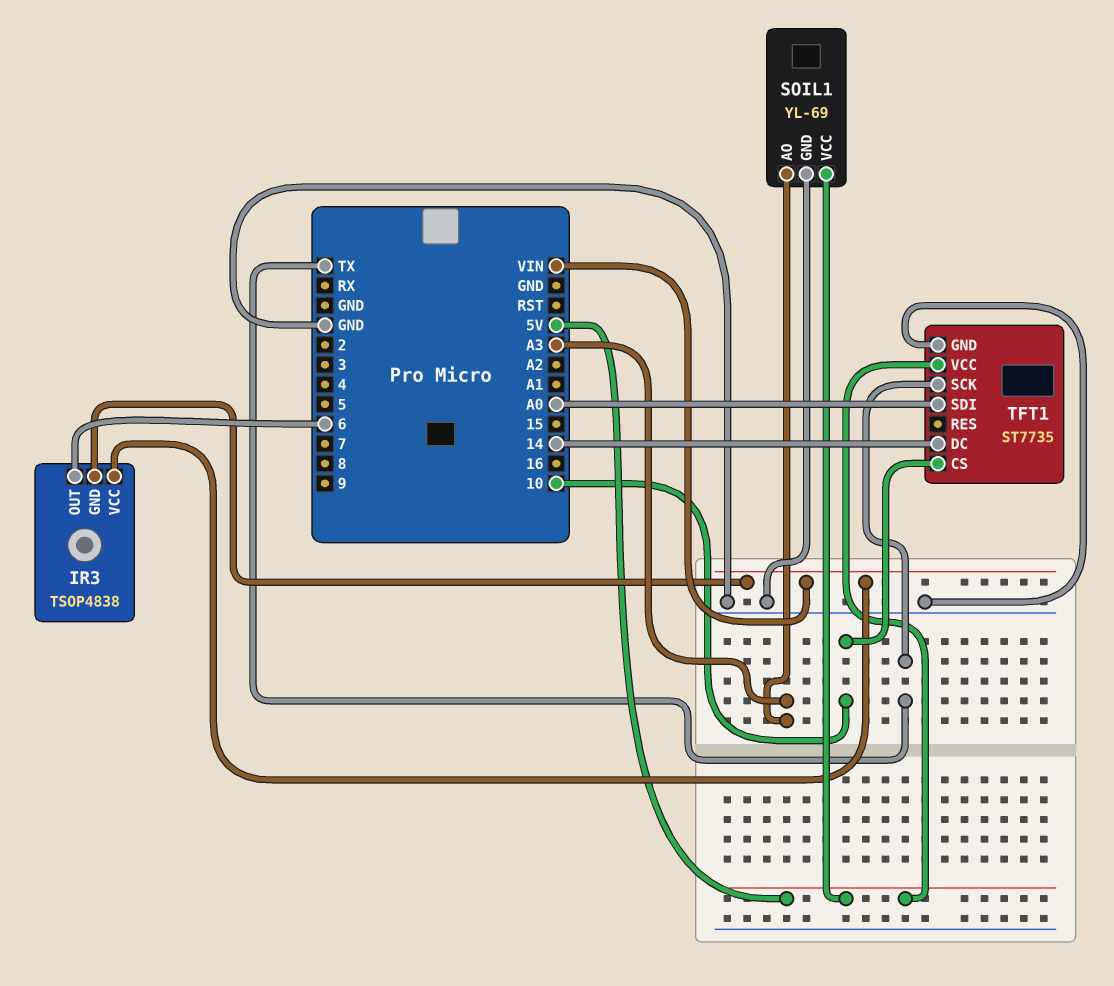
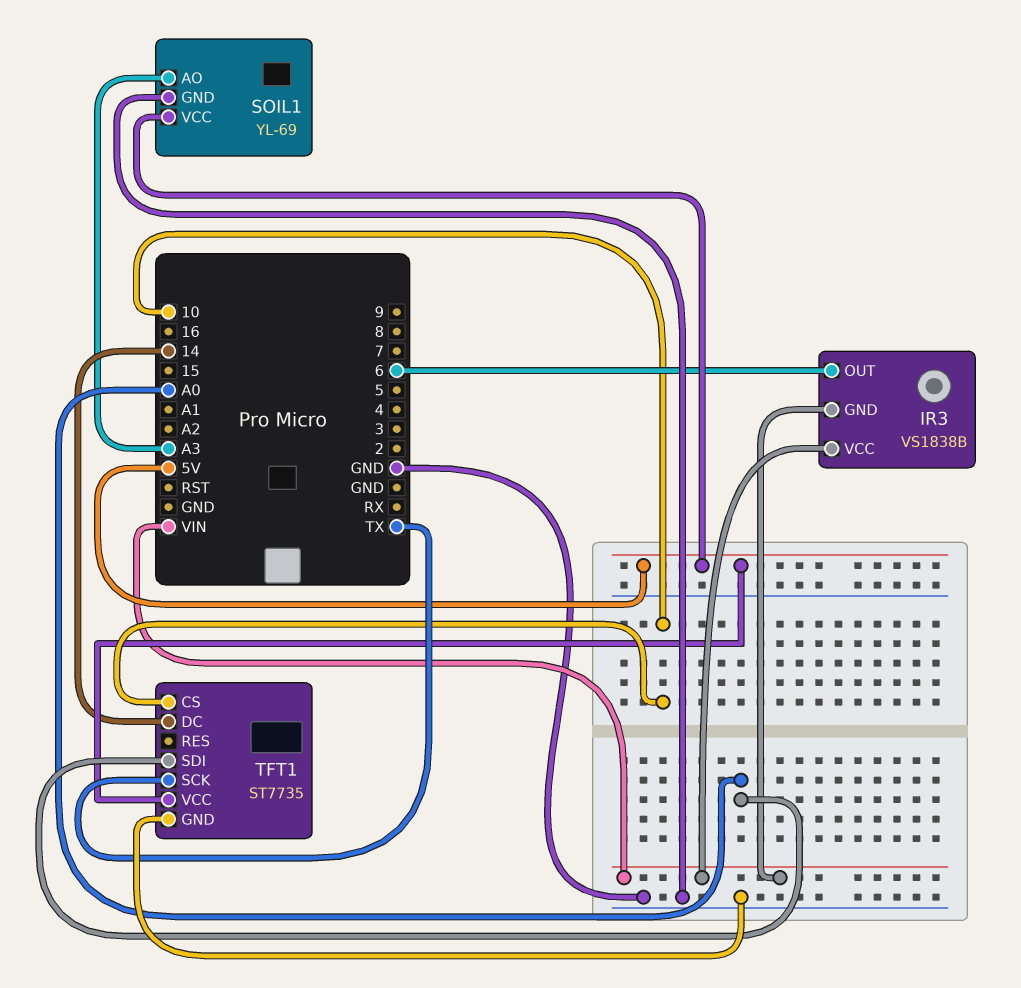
IR3: TSOP4838 -> VS1838B

